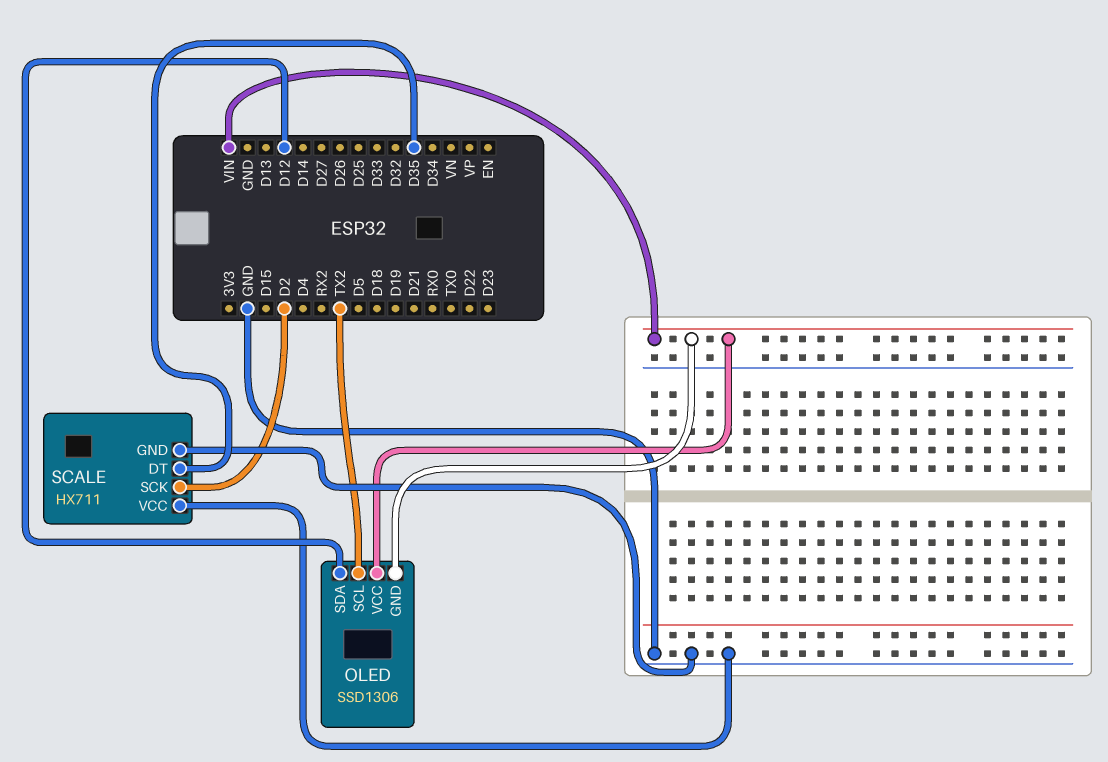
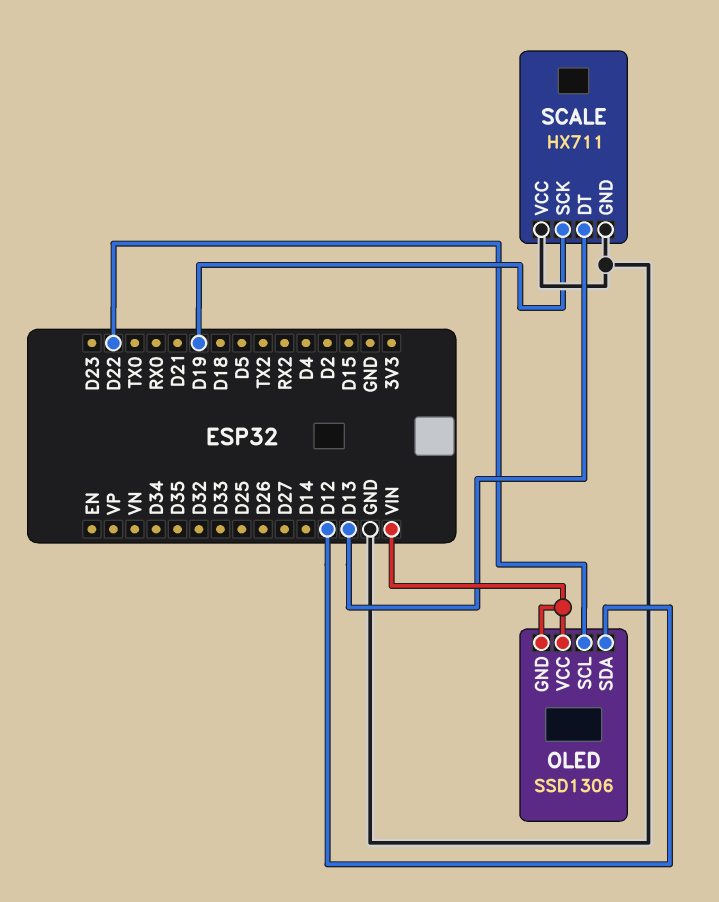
OLED pin SCL: TX2 -> D22
SCALE pin DT: D35 -> D13
SCALE pin SCK: D2 -> D19

